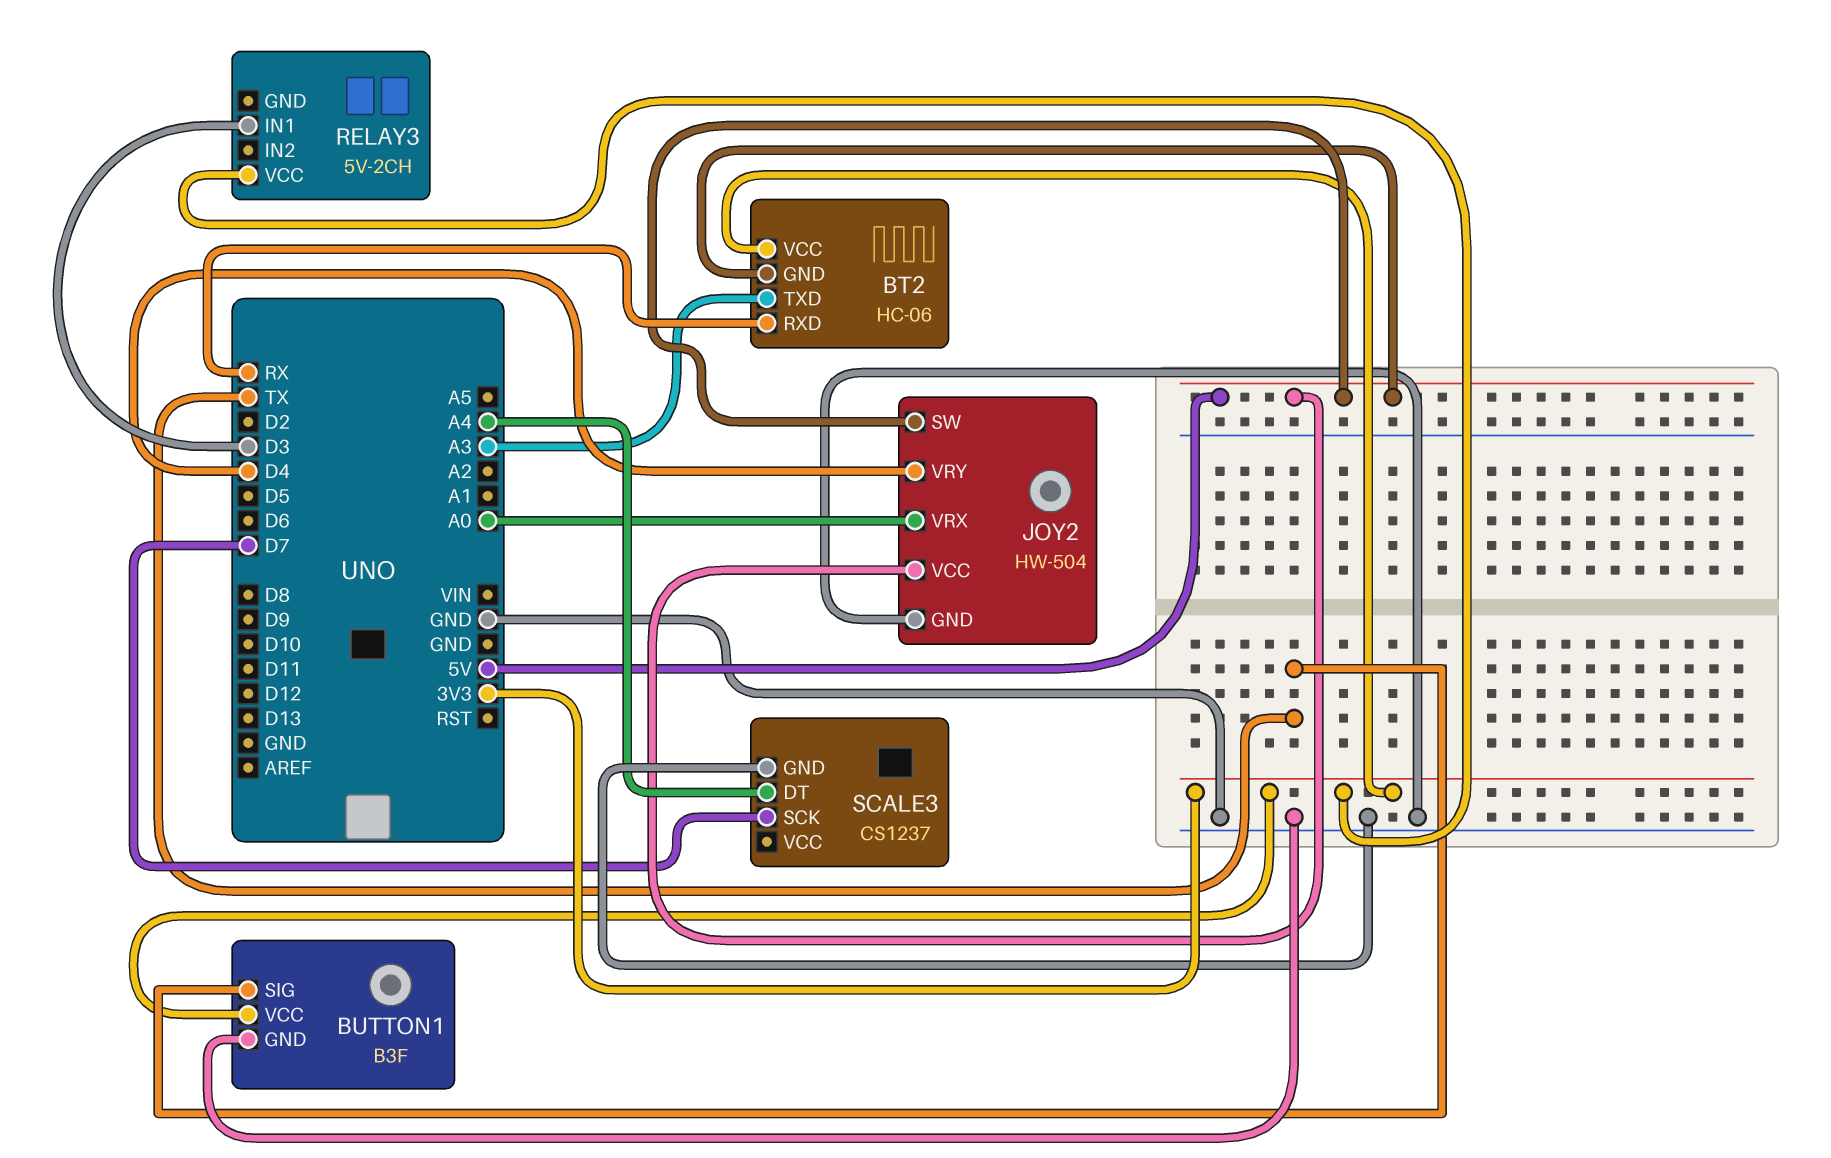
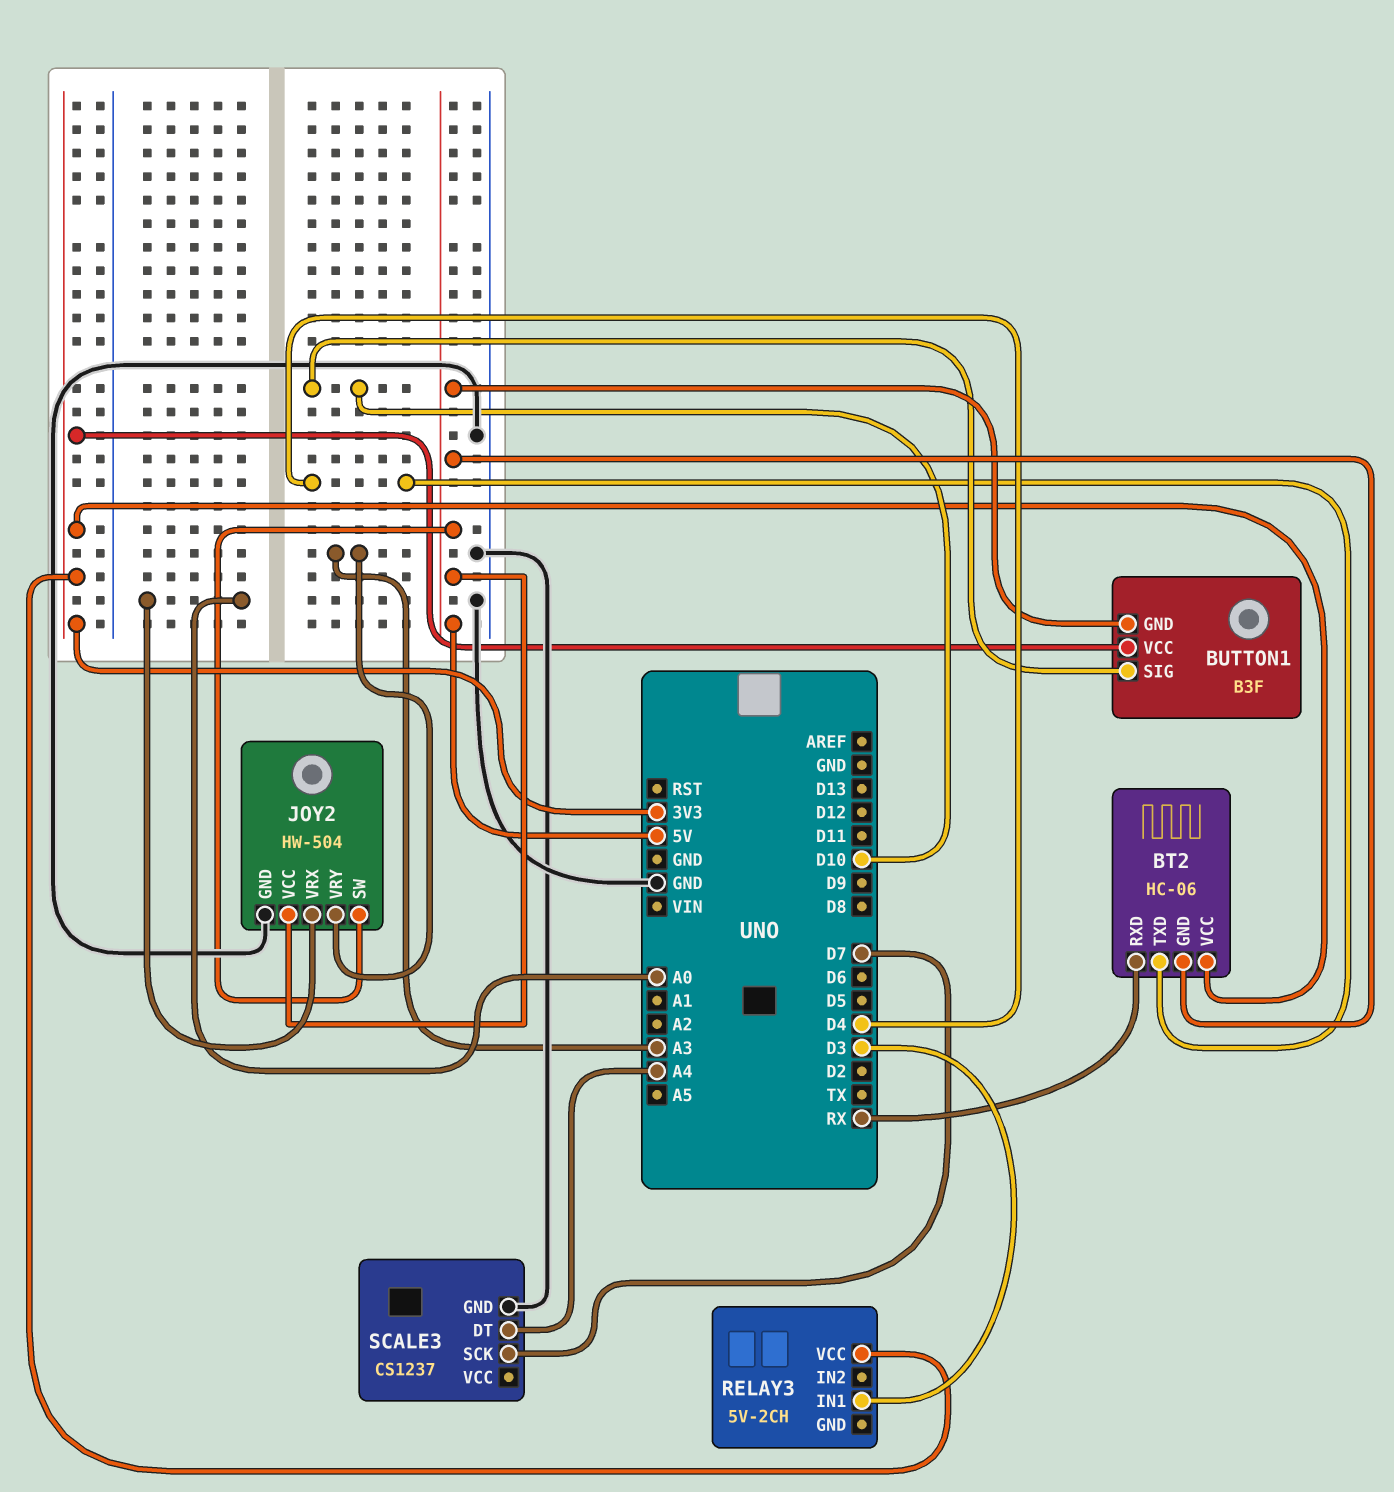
BT2 pin TXD: A3 -> D4
BUTTON1 pin GND: GND -> 5V
BUTTON1 pin SIG: TX -> D10
JOY2 pin VRY: D4 -> A3

